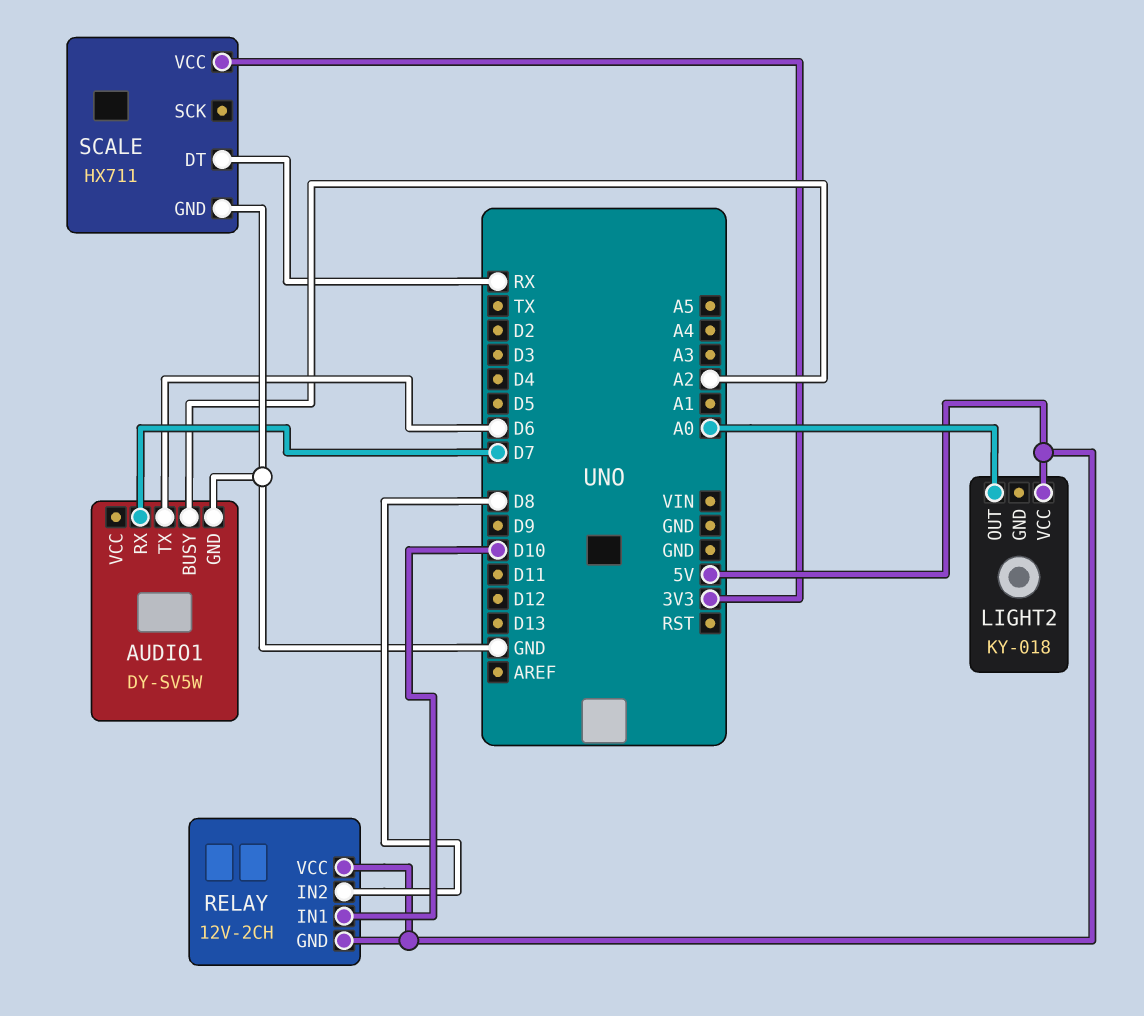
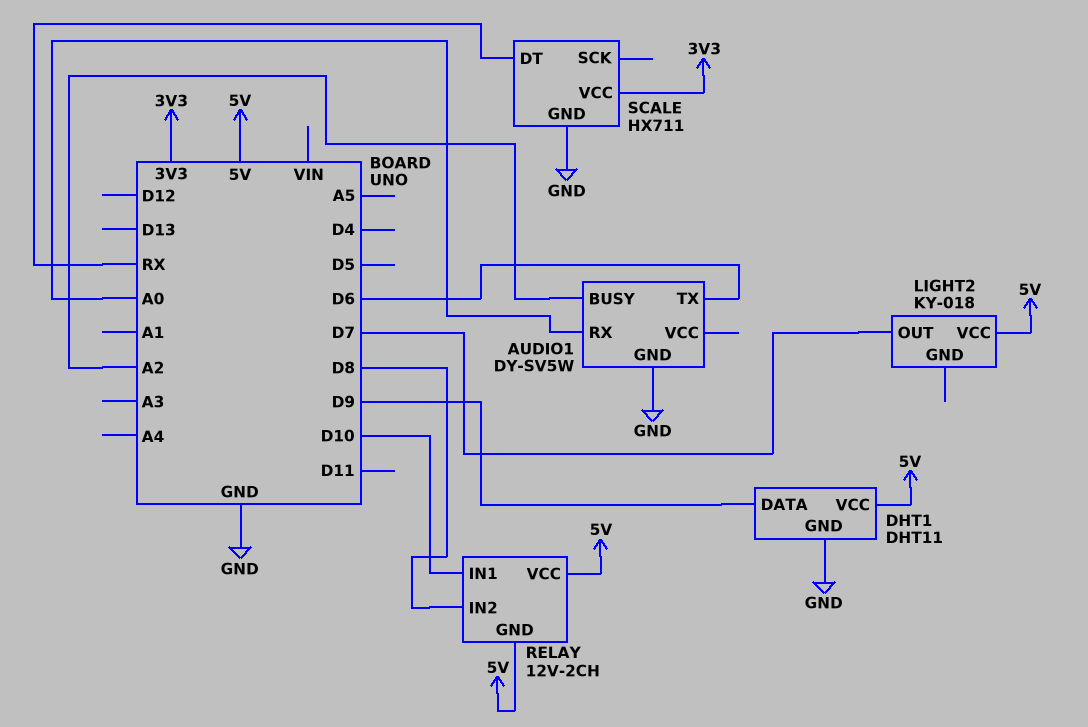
AUDIO1 pin RX: D7 -> A0
DHT1: none -> DHT11
DHT1 pin DATA: none -> D9
DHT1 pin GND: none -> GND
DHT1 pin VCC: none -> 5V
LIGHT2 pin OUT: A0 -> D7

